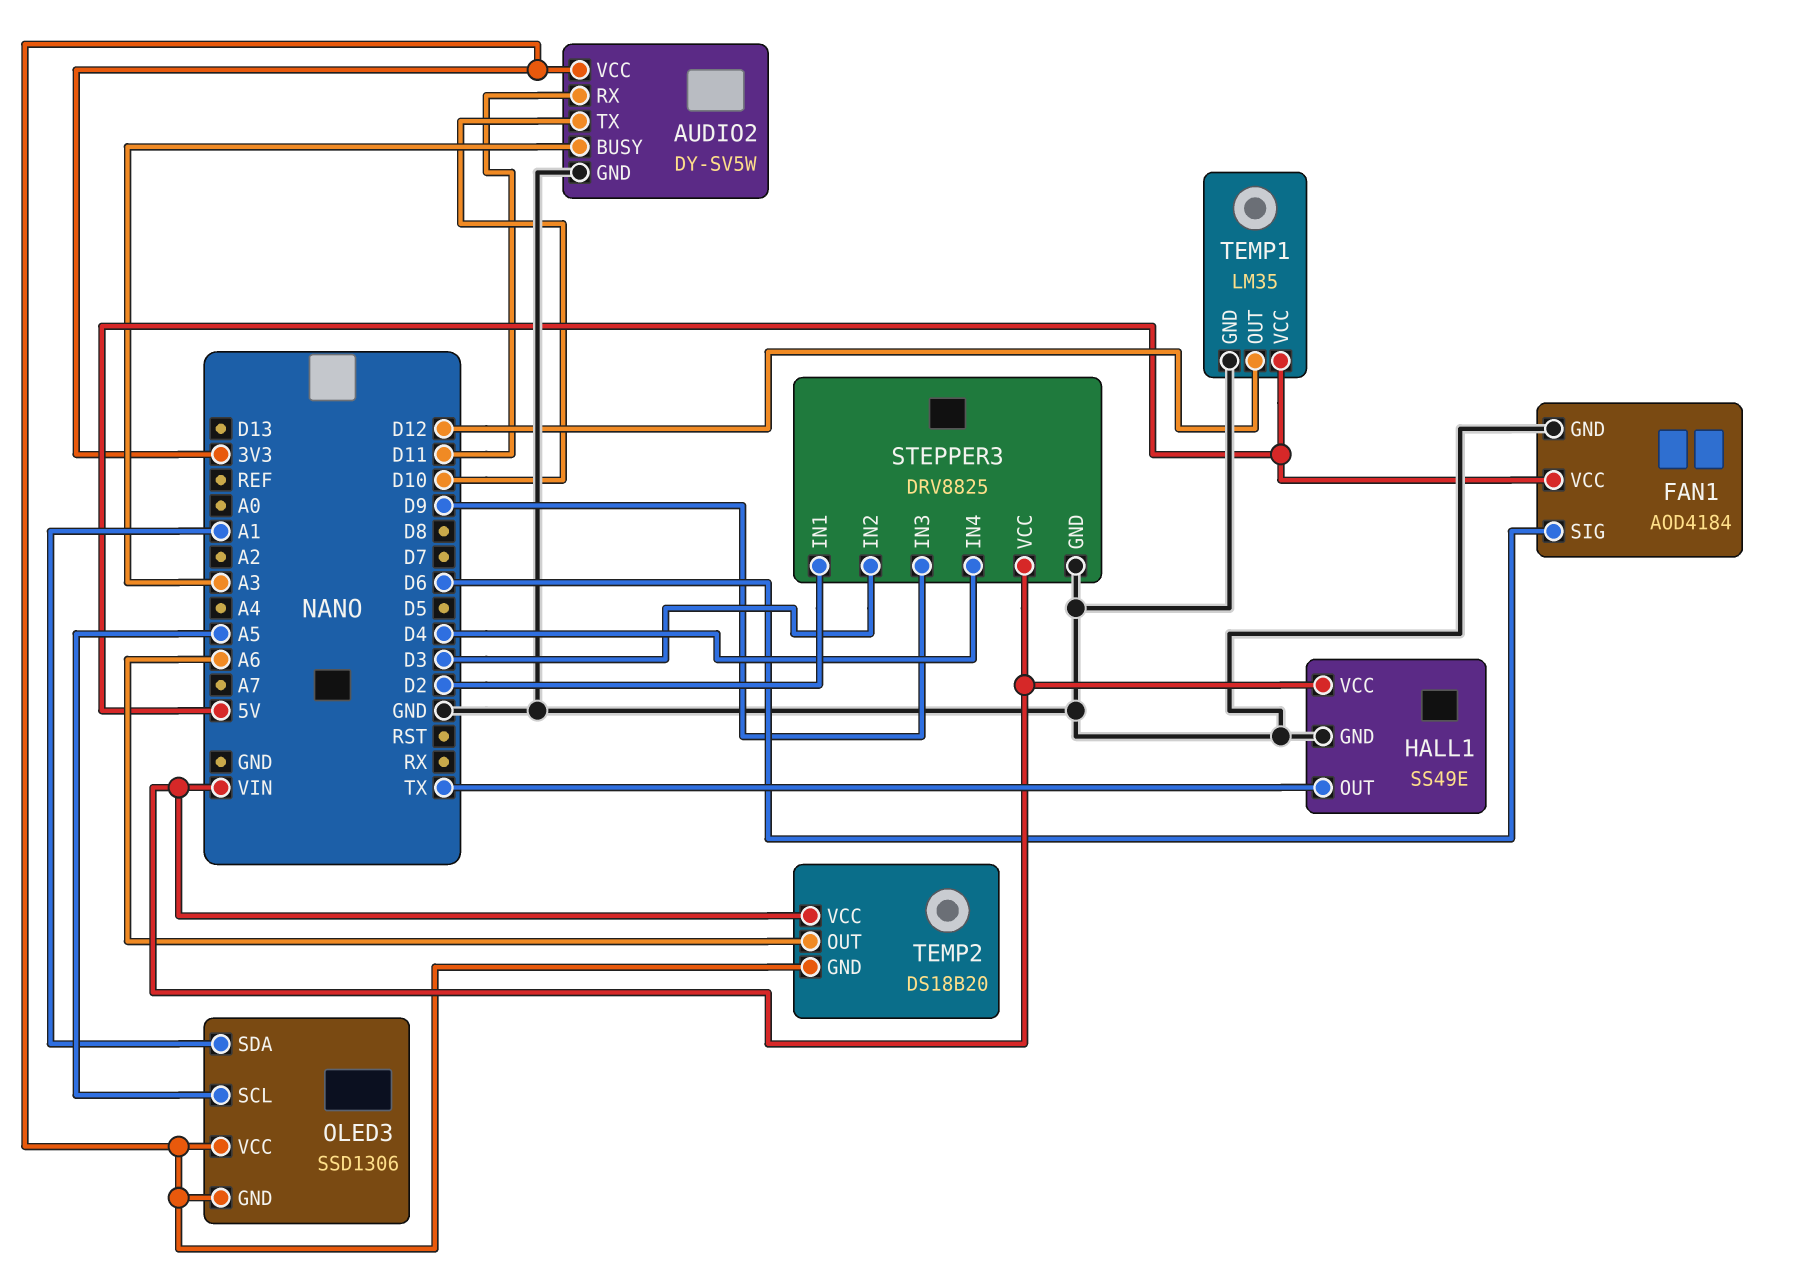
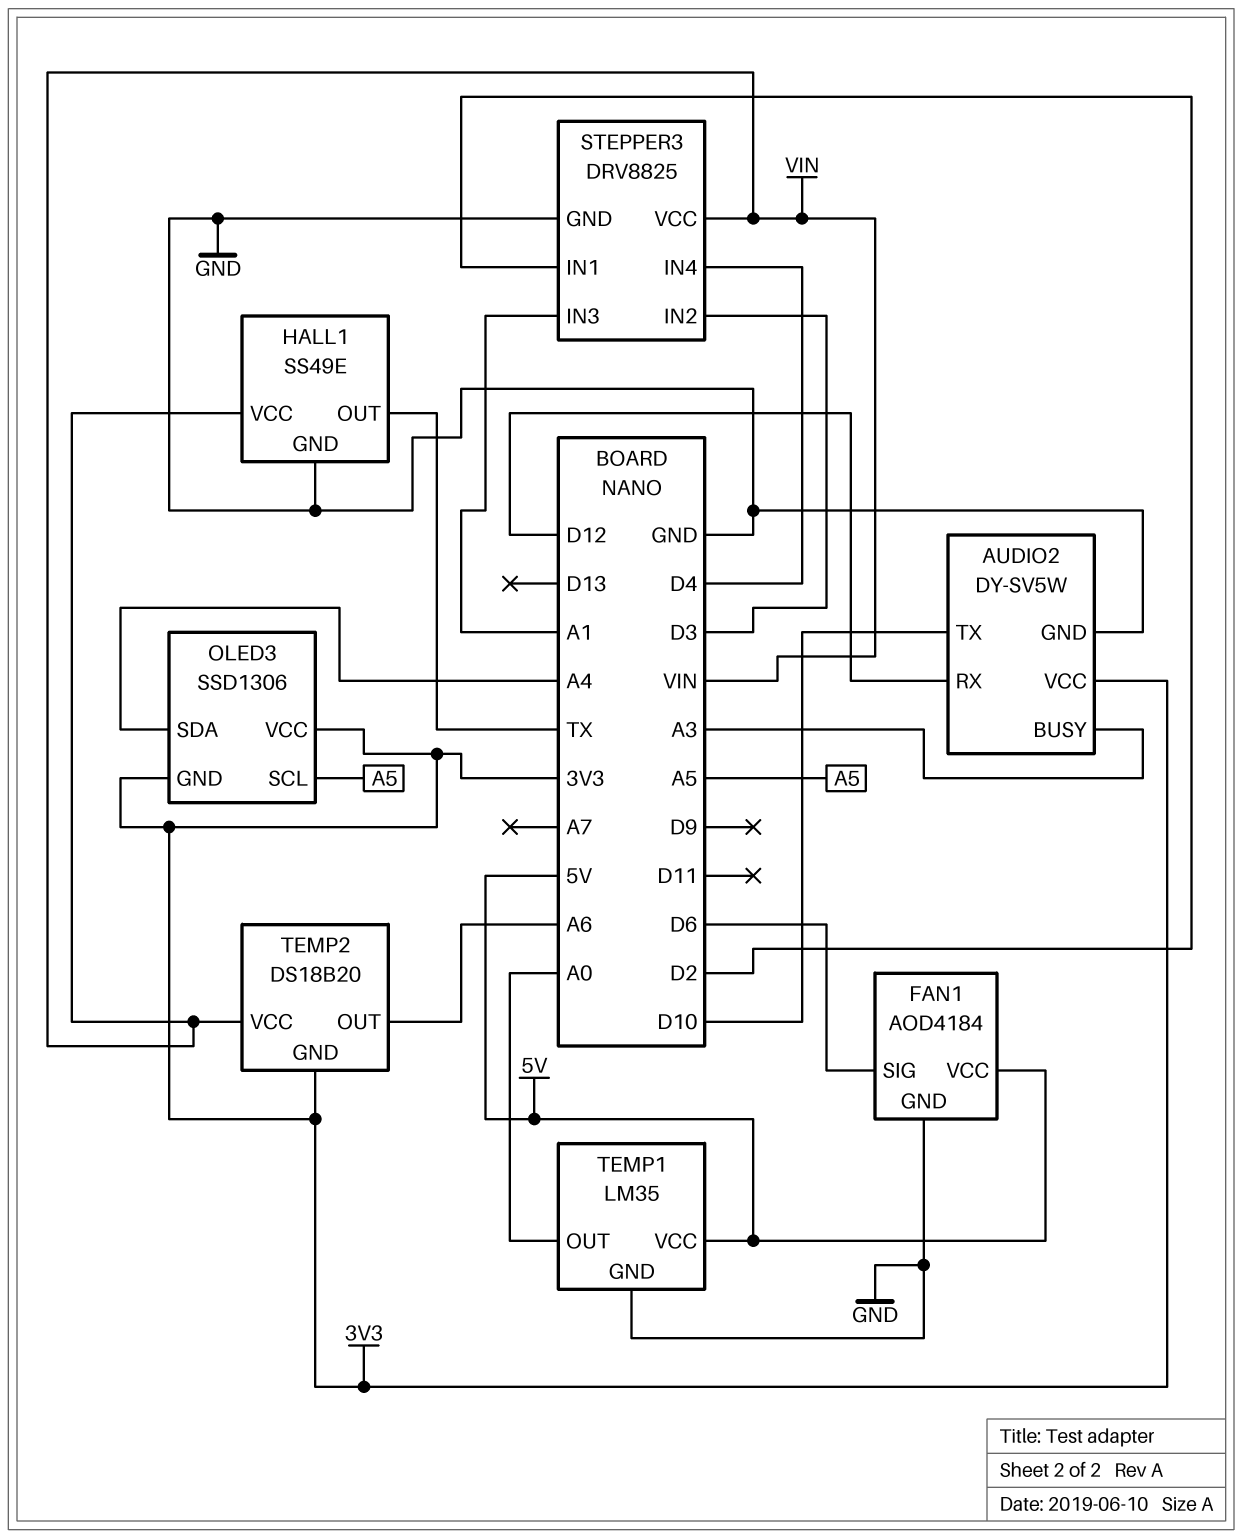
AUDIO2 pin RX: D11 -> D12
OLED3 pin SDA: A1 -> A4
STEPPER3 pin IN3: D9 -> A1
TEMP1 pin OUT: D12 -> A0

